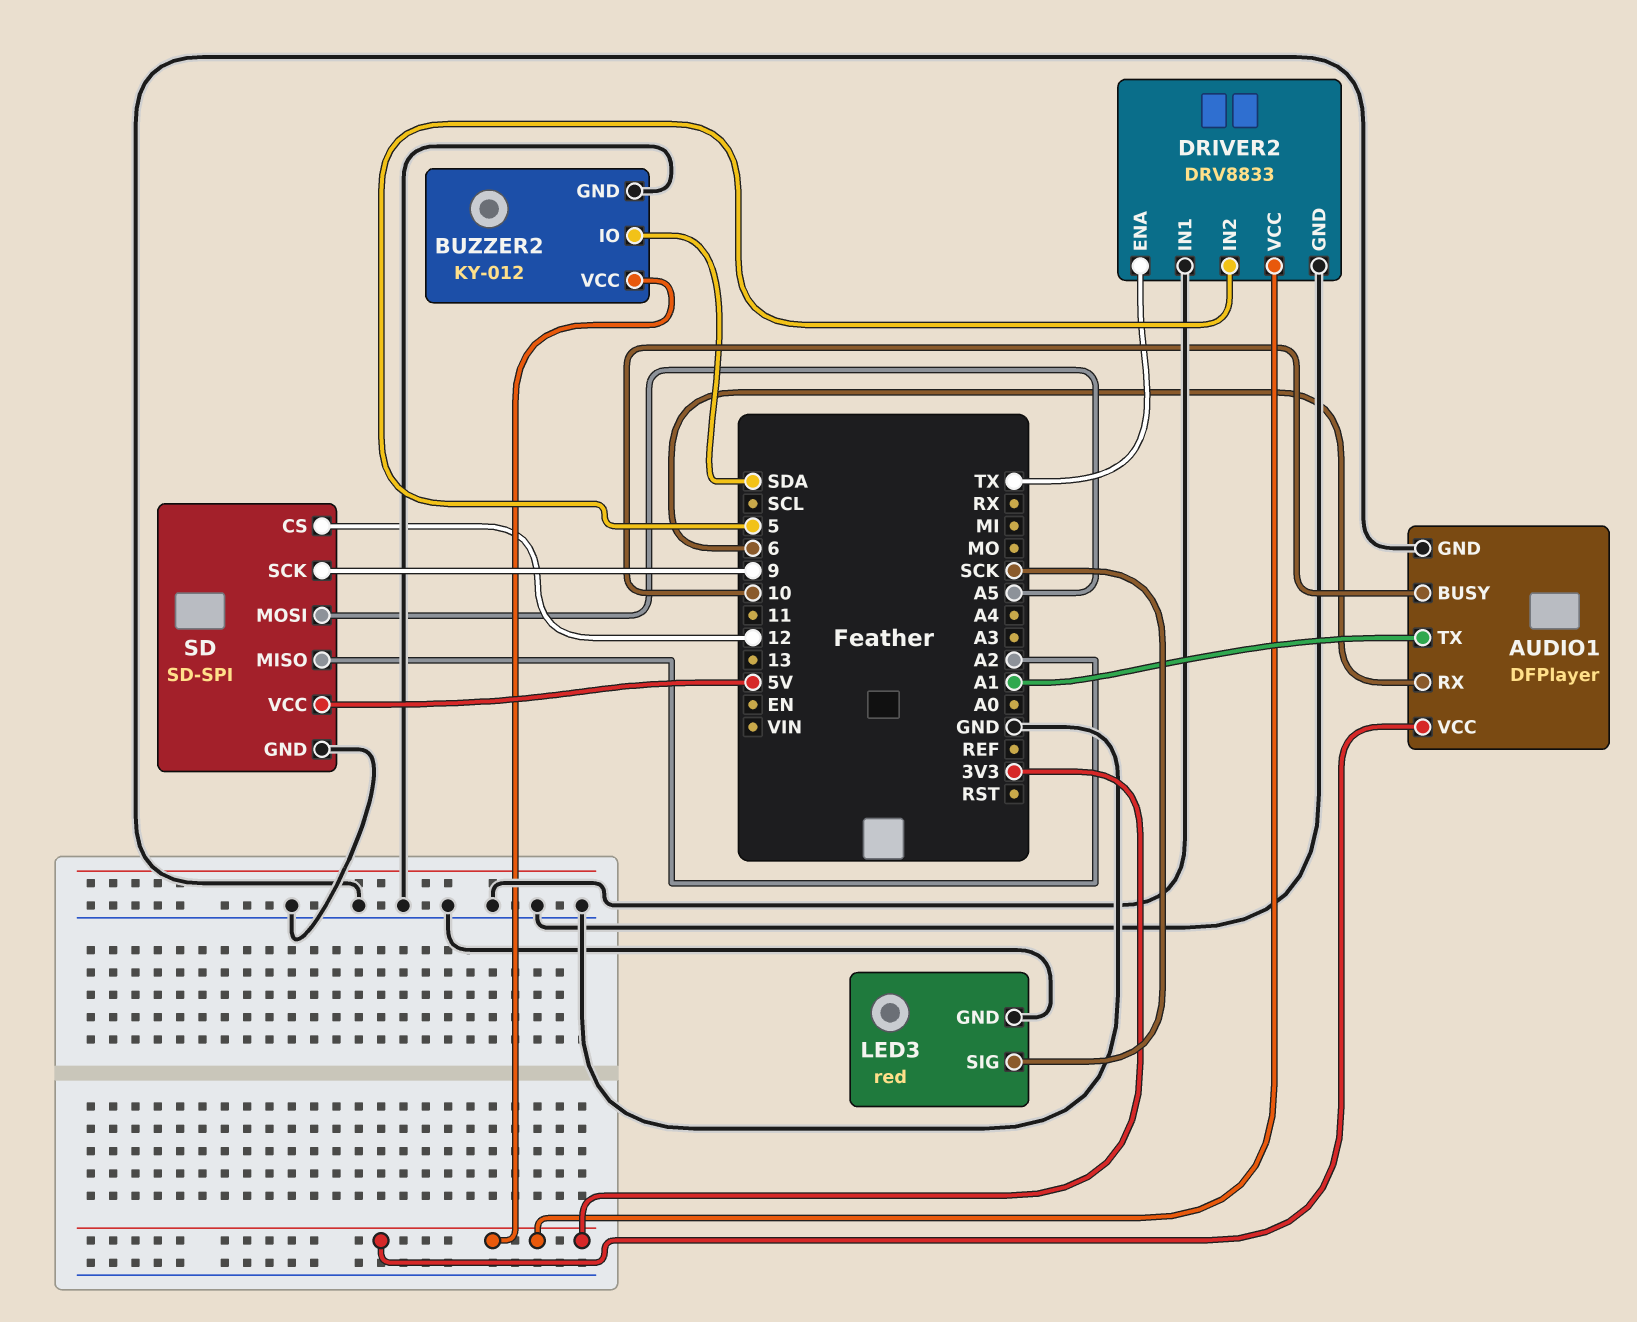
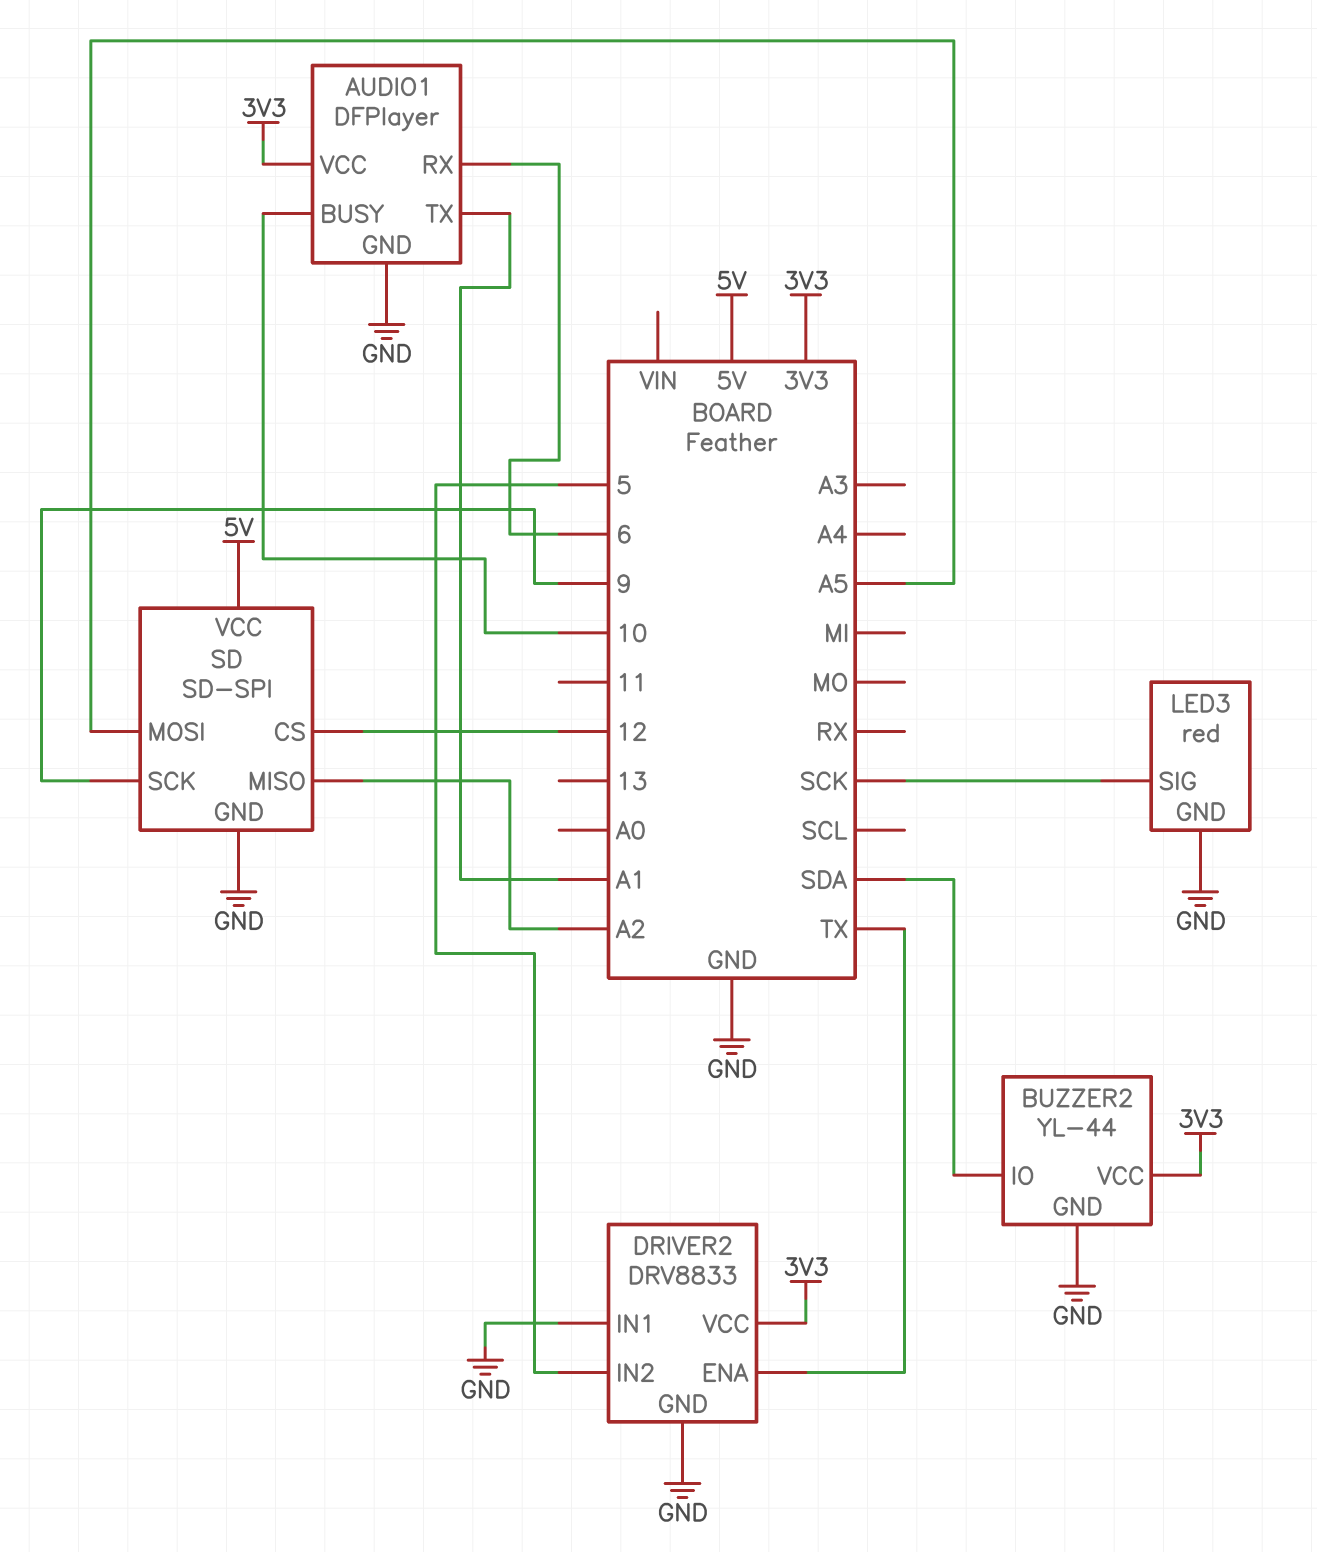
BUZZER2: KY-012 -> YL-44

